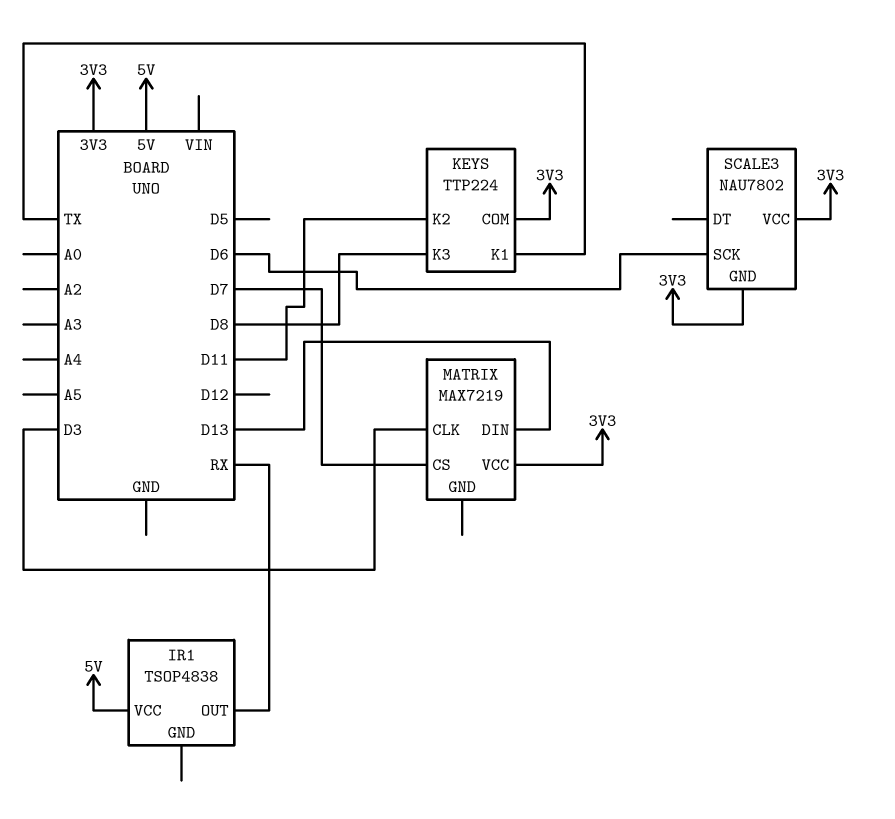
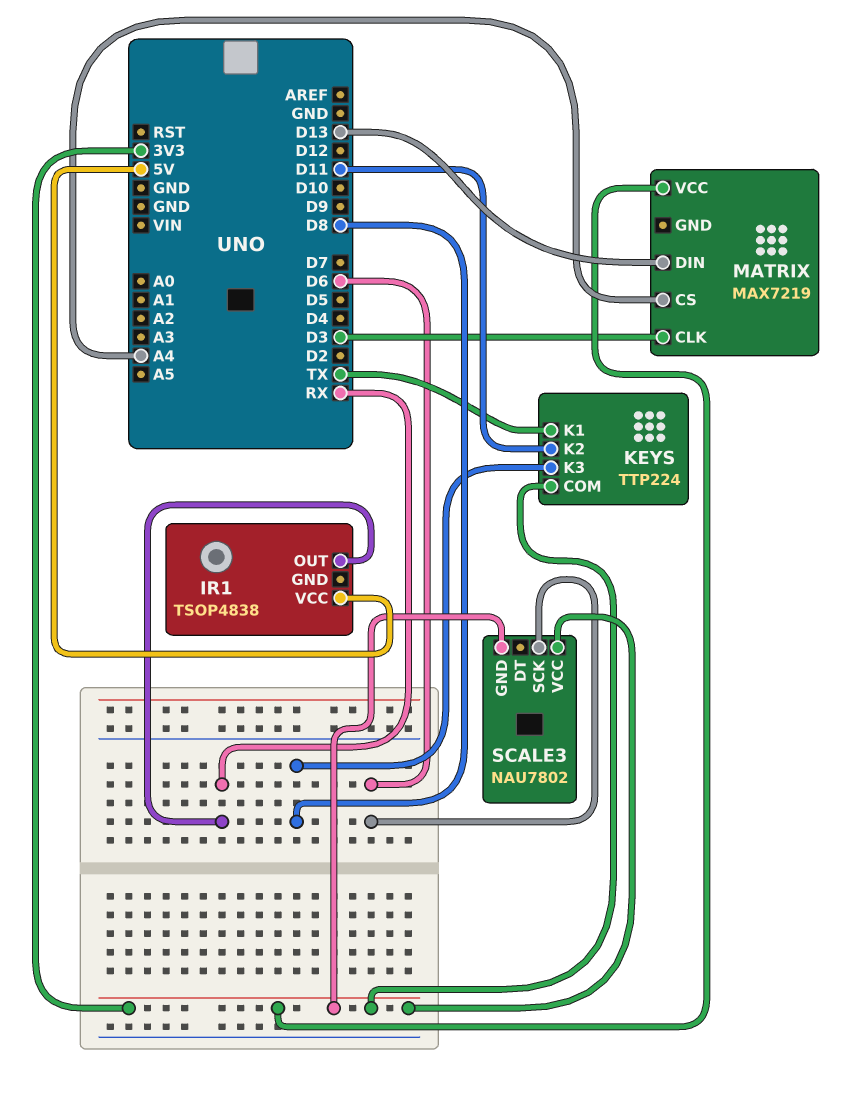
MATRIX pin CS: D7 -> A4

